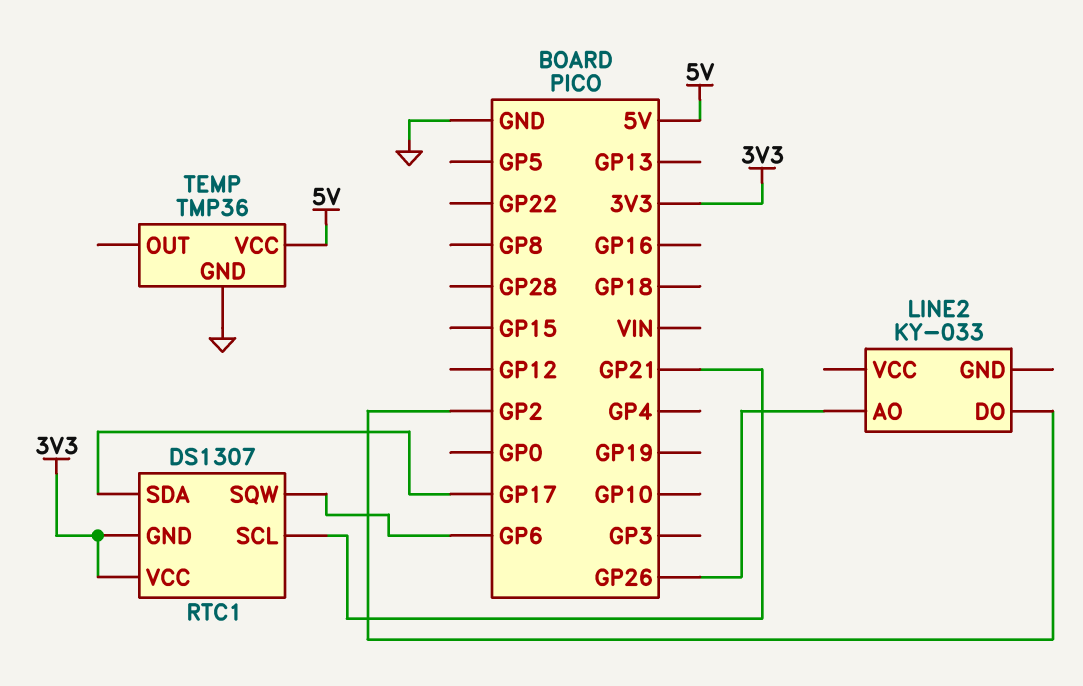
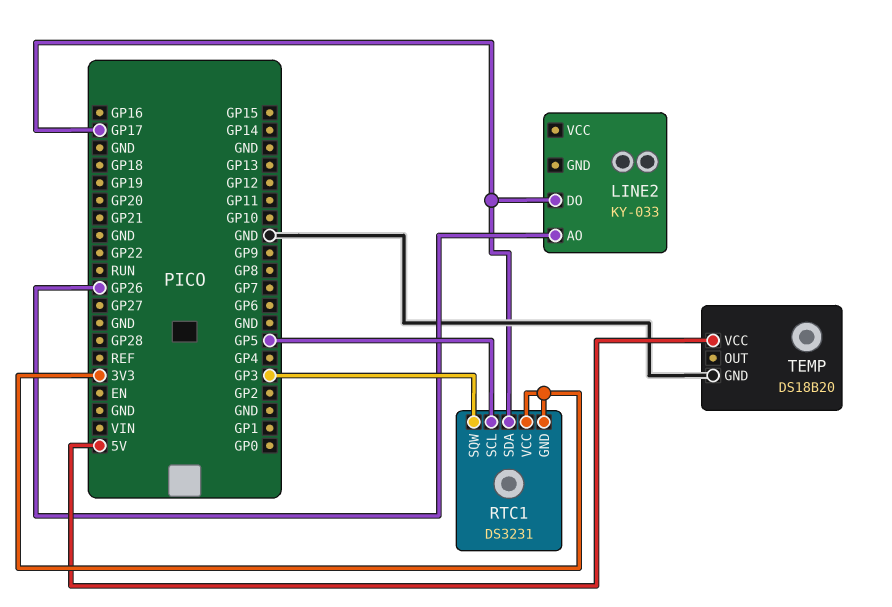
LINE2 pin DO: GP2 -> GP17
RTC1: DS1307 -> DS3231
RTC1 pin SCL: GP21 -> GP5
RTC1 pin SQW: GP6 -> GP3
TEMP: TMP36 -> DS18B20

